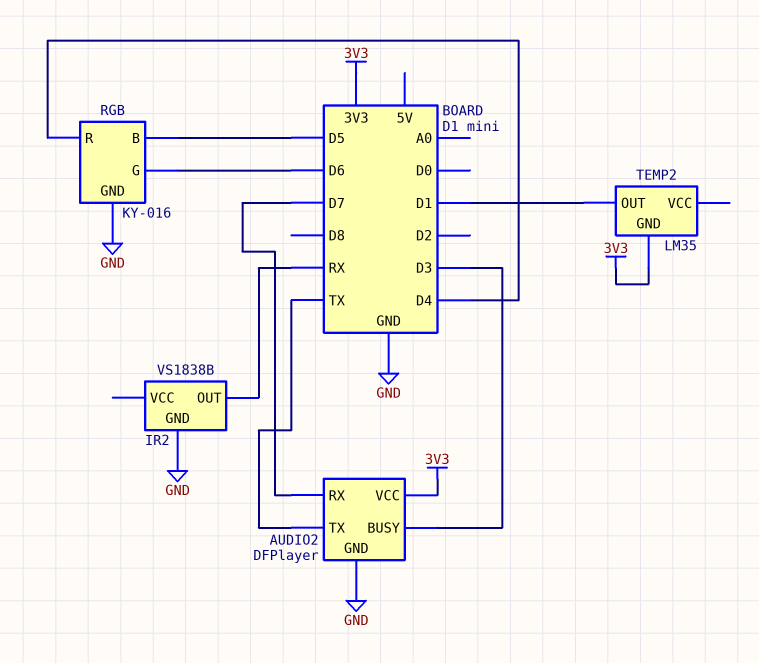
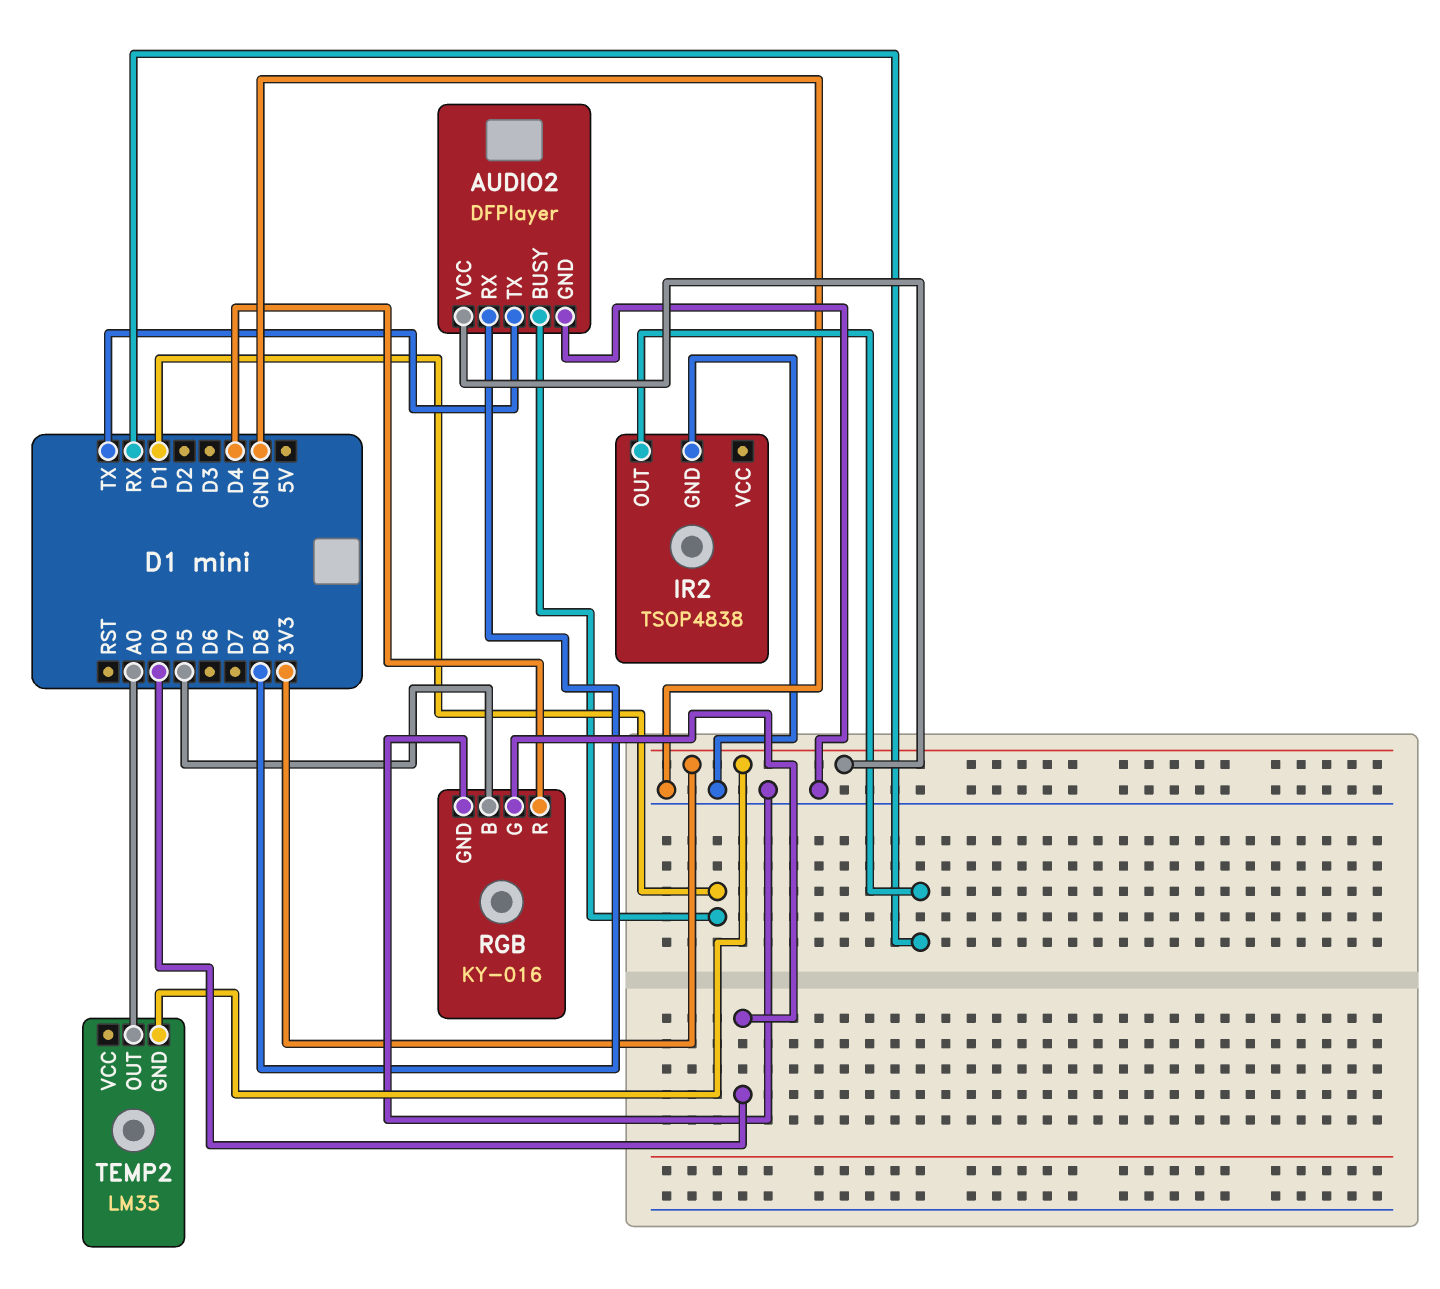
AUDIO2 pin BUSY: D3 -> D1
AUDIO2 pin RX: D7 -> D8
IR2: VS1838B -> TSOP4838
RGB pin G: D6 -> D0
TEMP2 pin OUT: D1 -> A0

